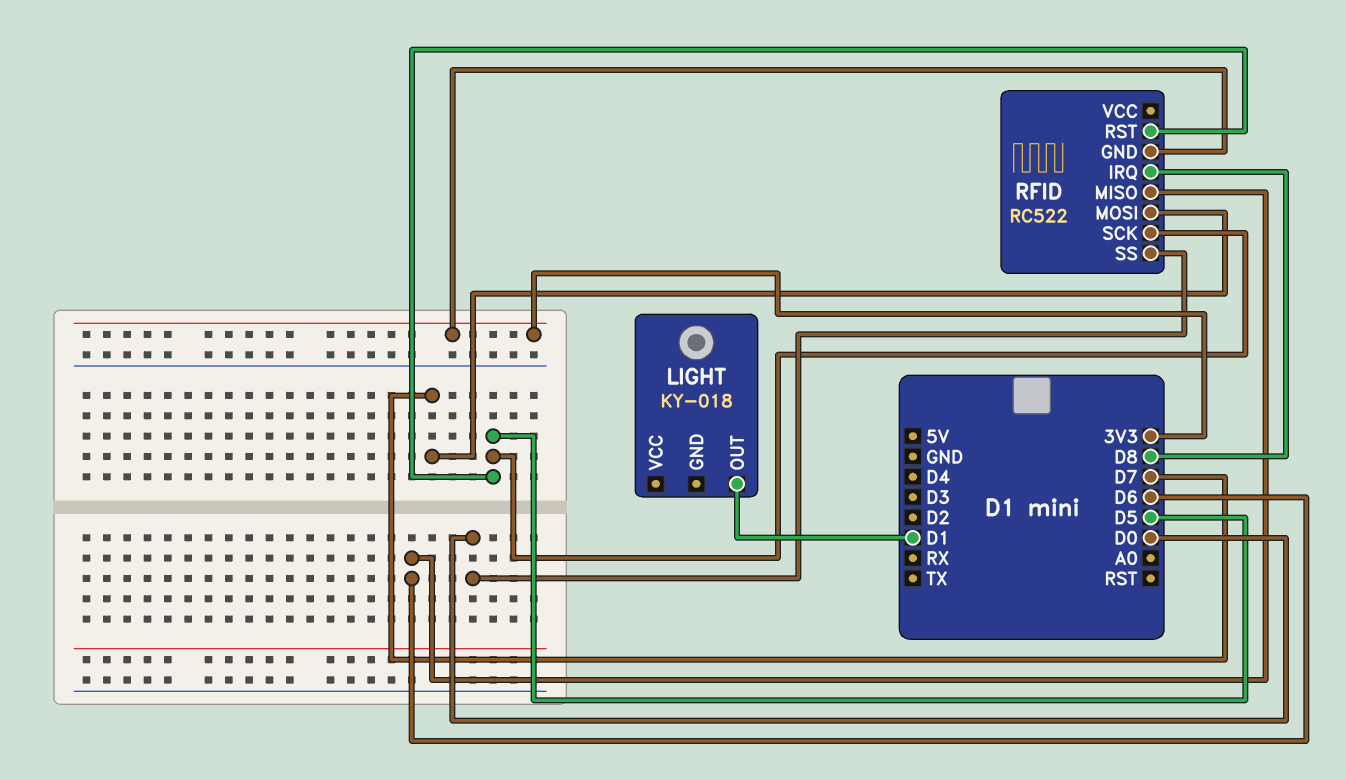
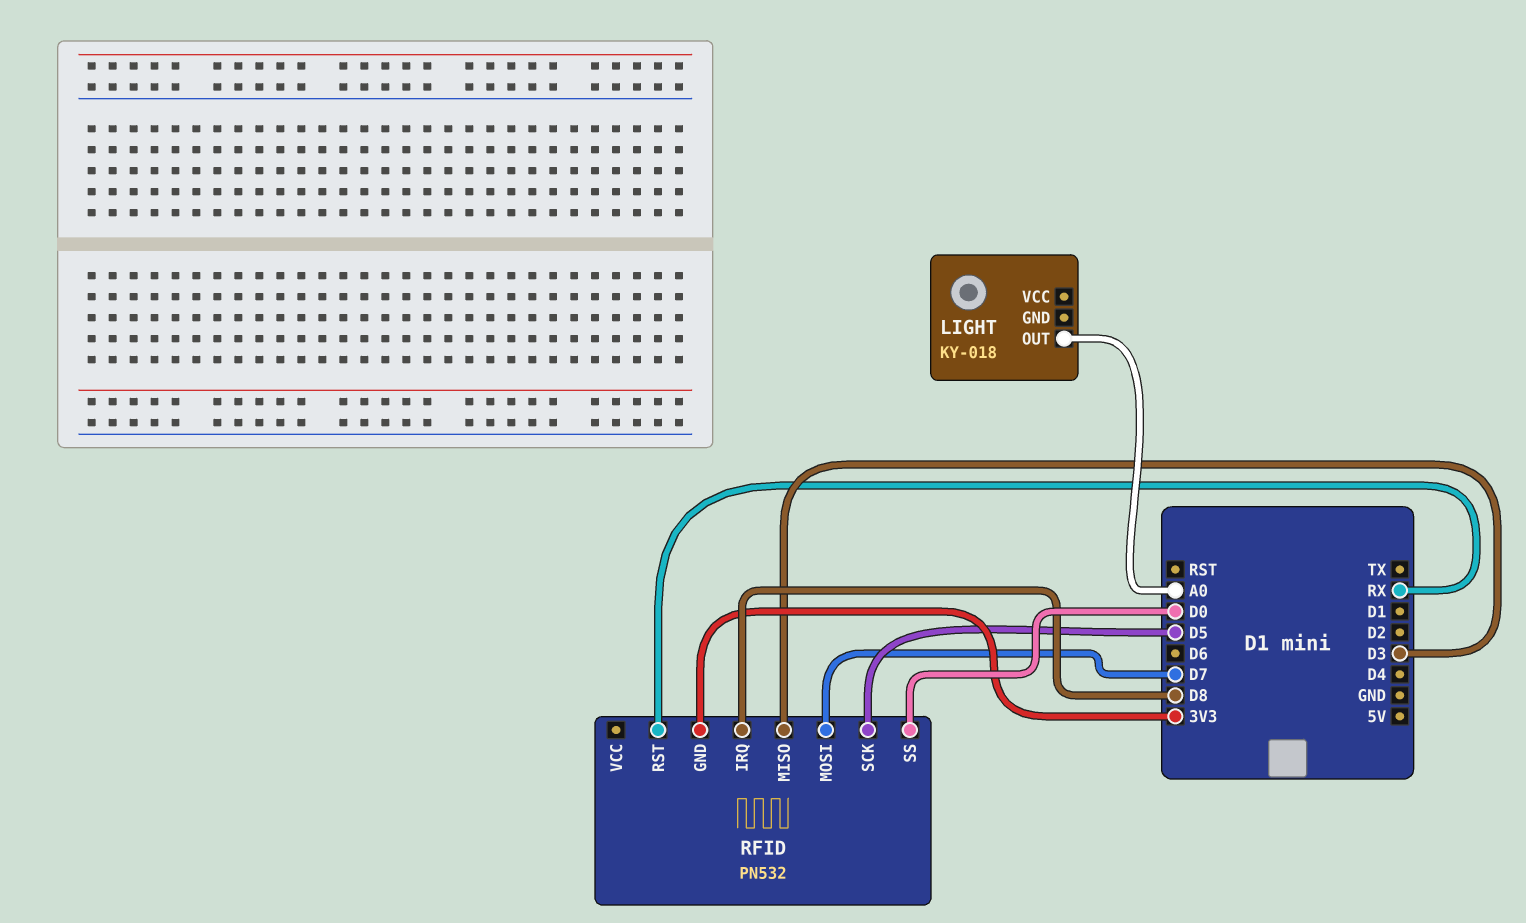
LIGHT pin OUT: D1 -> A0
RFID: RC522 -> PN532
RFID pin MISO: D6 -> D3
RFID pin RST: D5 -> RX

